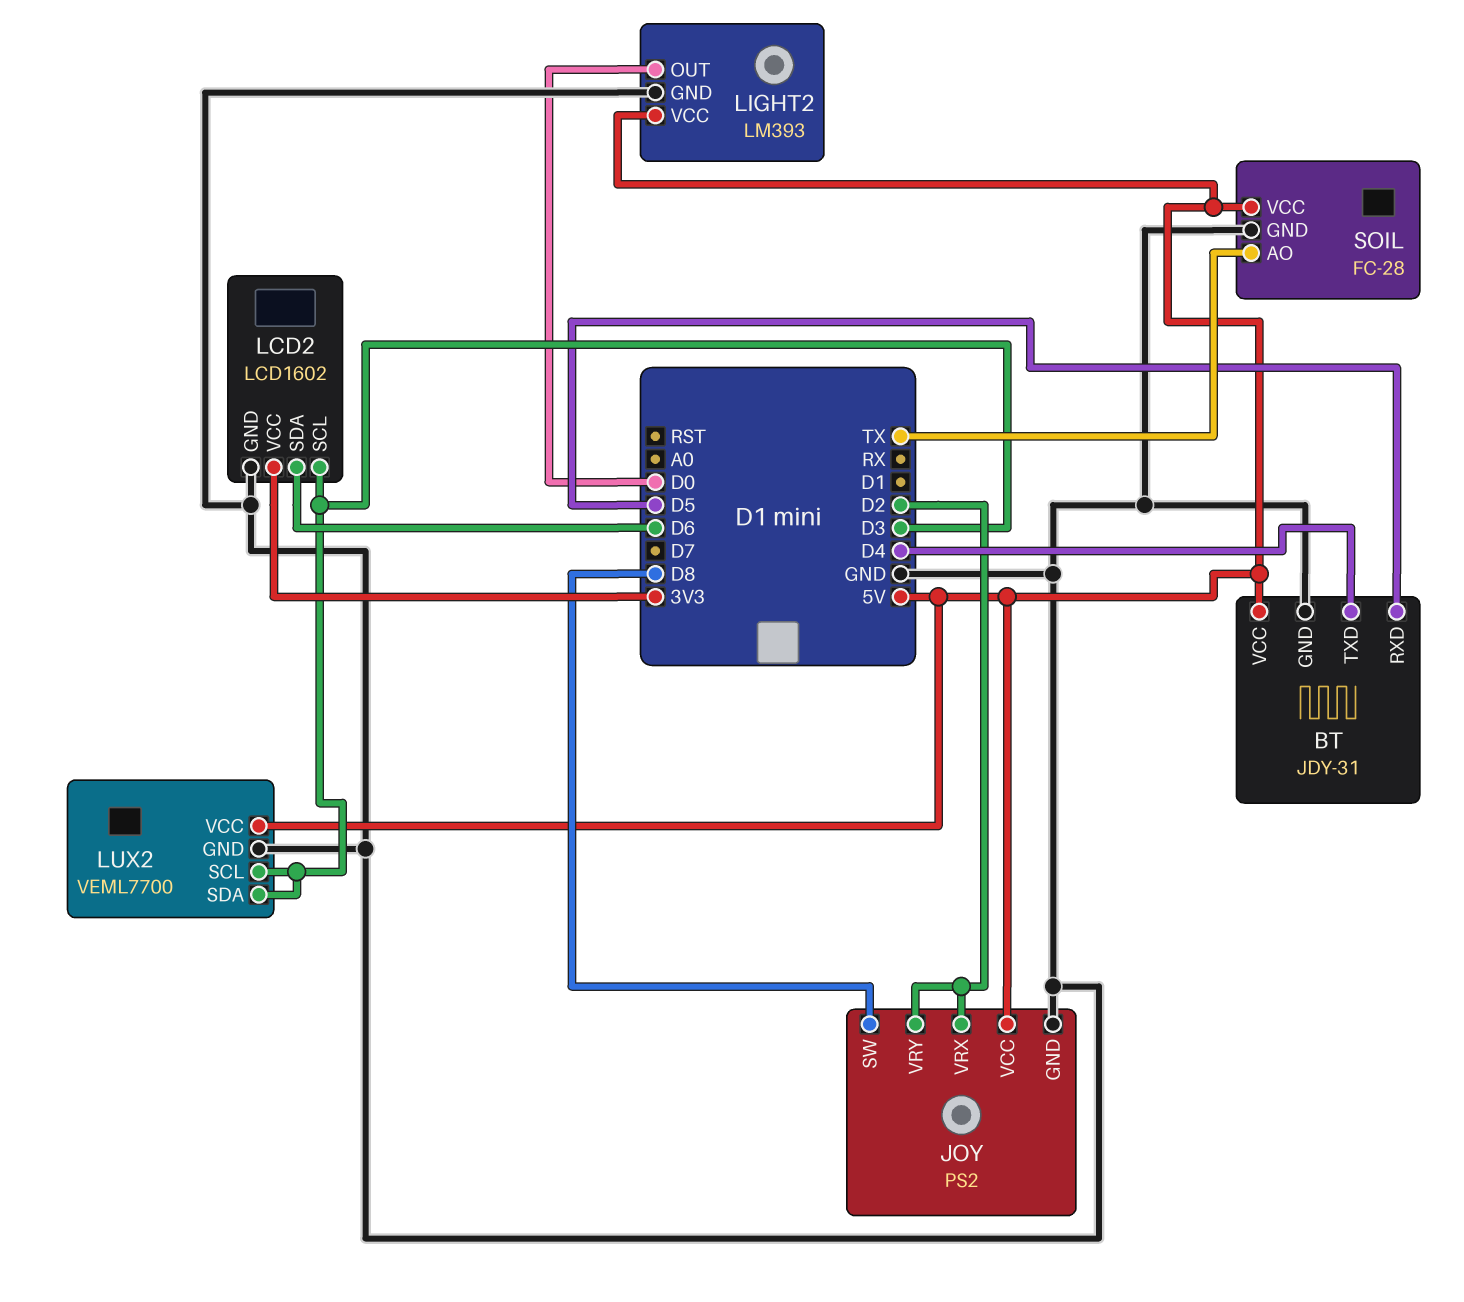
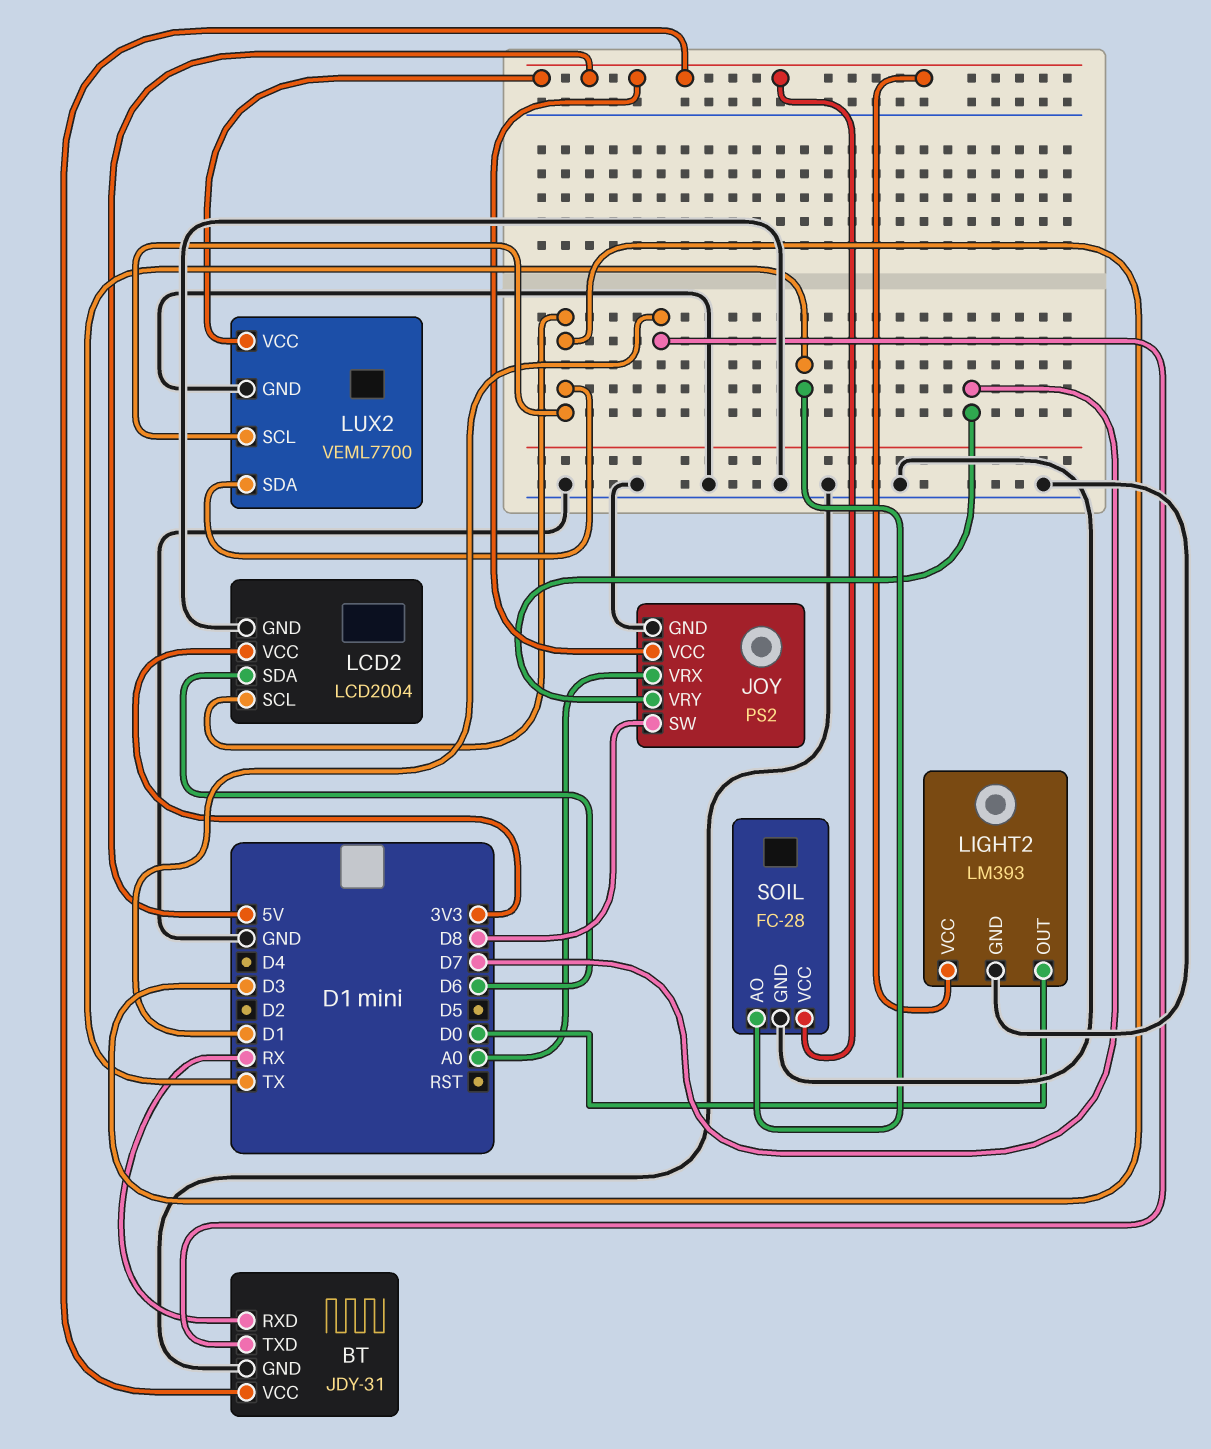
BT pin RXD: D5 -> RX
BT pin TXD: D4 -> D1
JOY pin VRX: D2 -> A0
JOY pin VRY: D2 -> D7
LCD2: LCD1602 -> LCD2004

